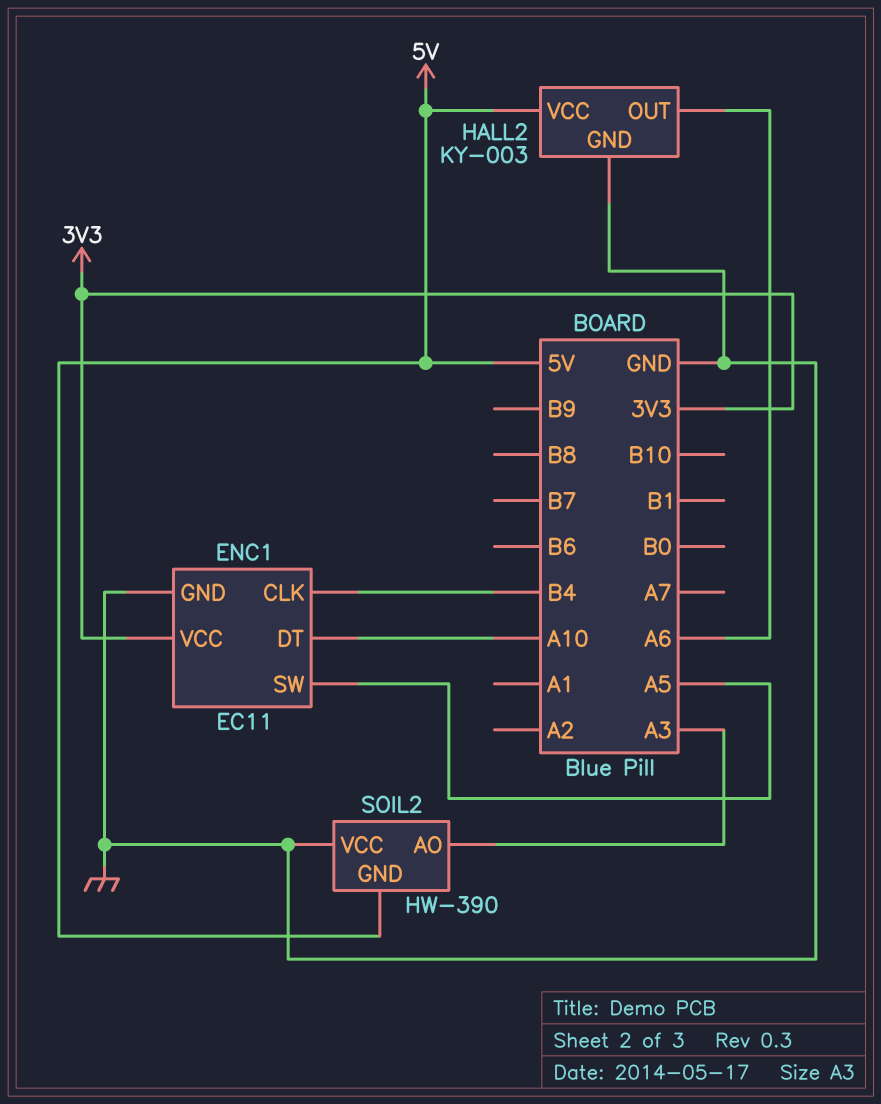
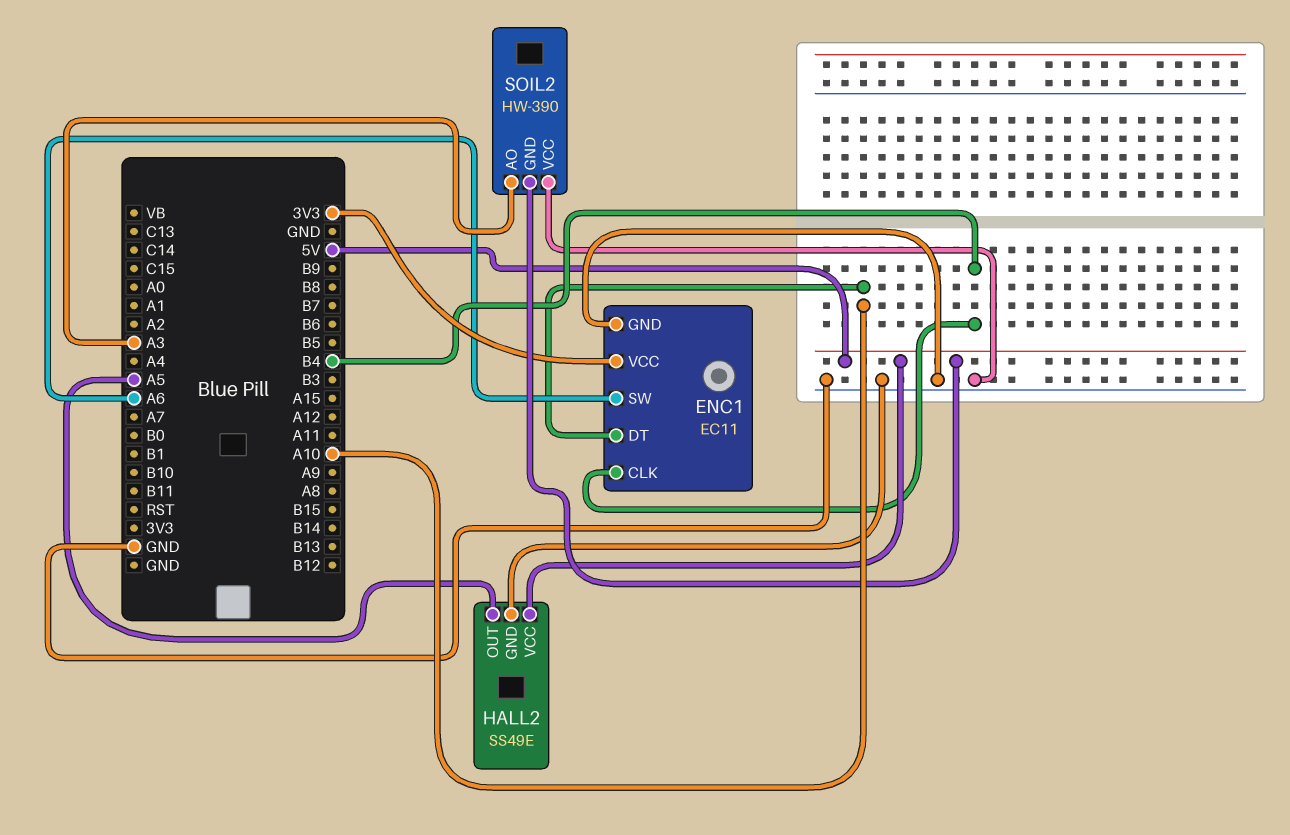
ENC1 pin SW: A5 -> A6
HALL2: KY-003 -> SS49E
HALL2 pin OUT: A6 -> A5

